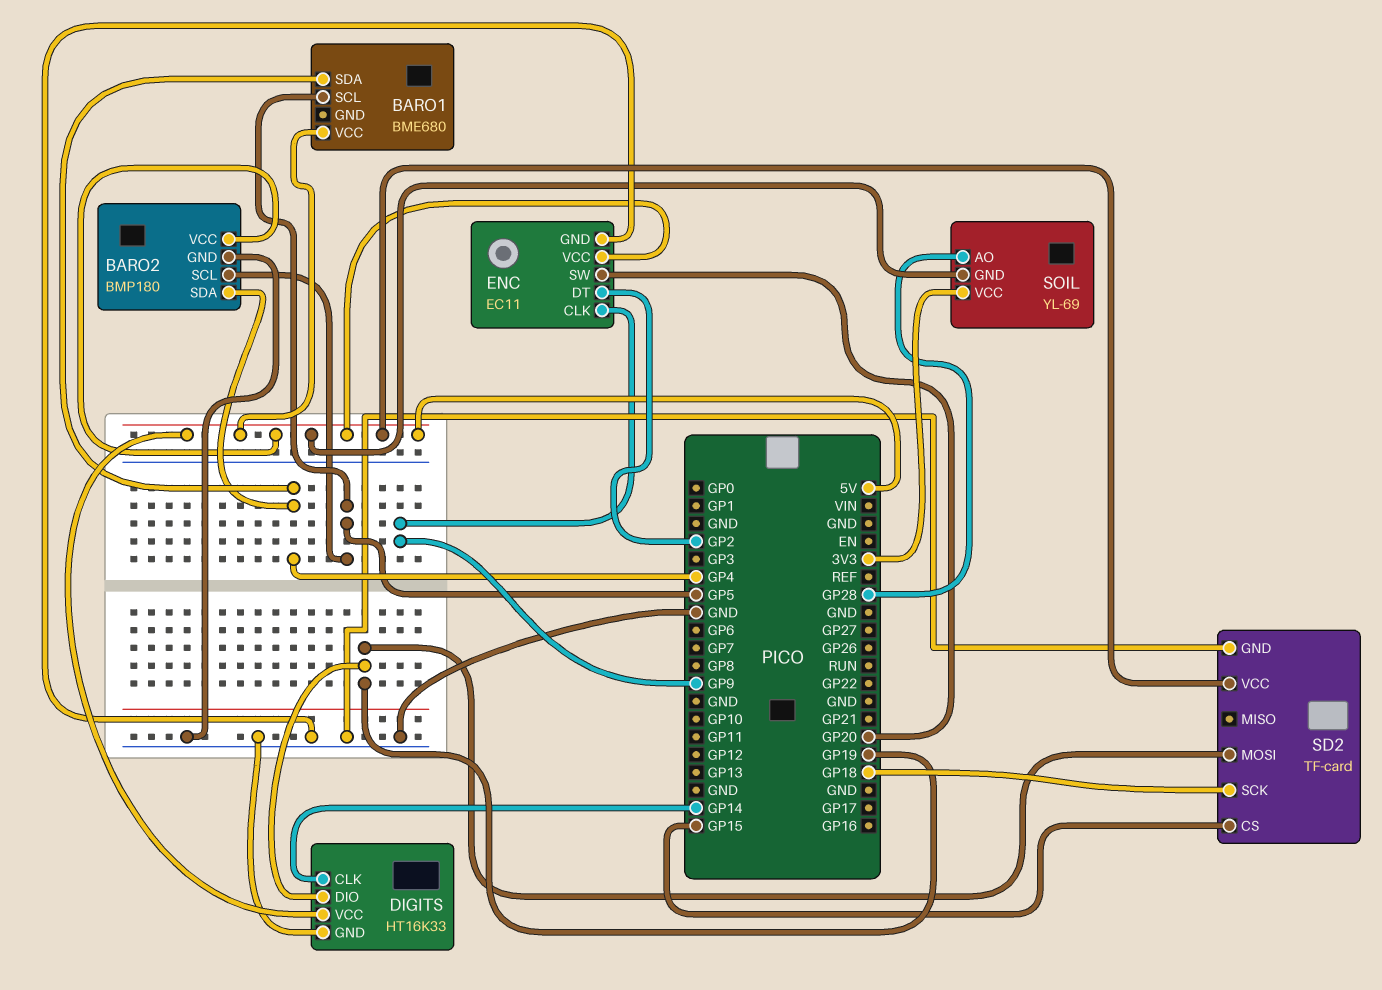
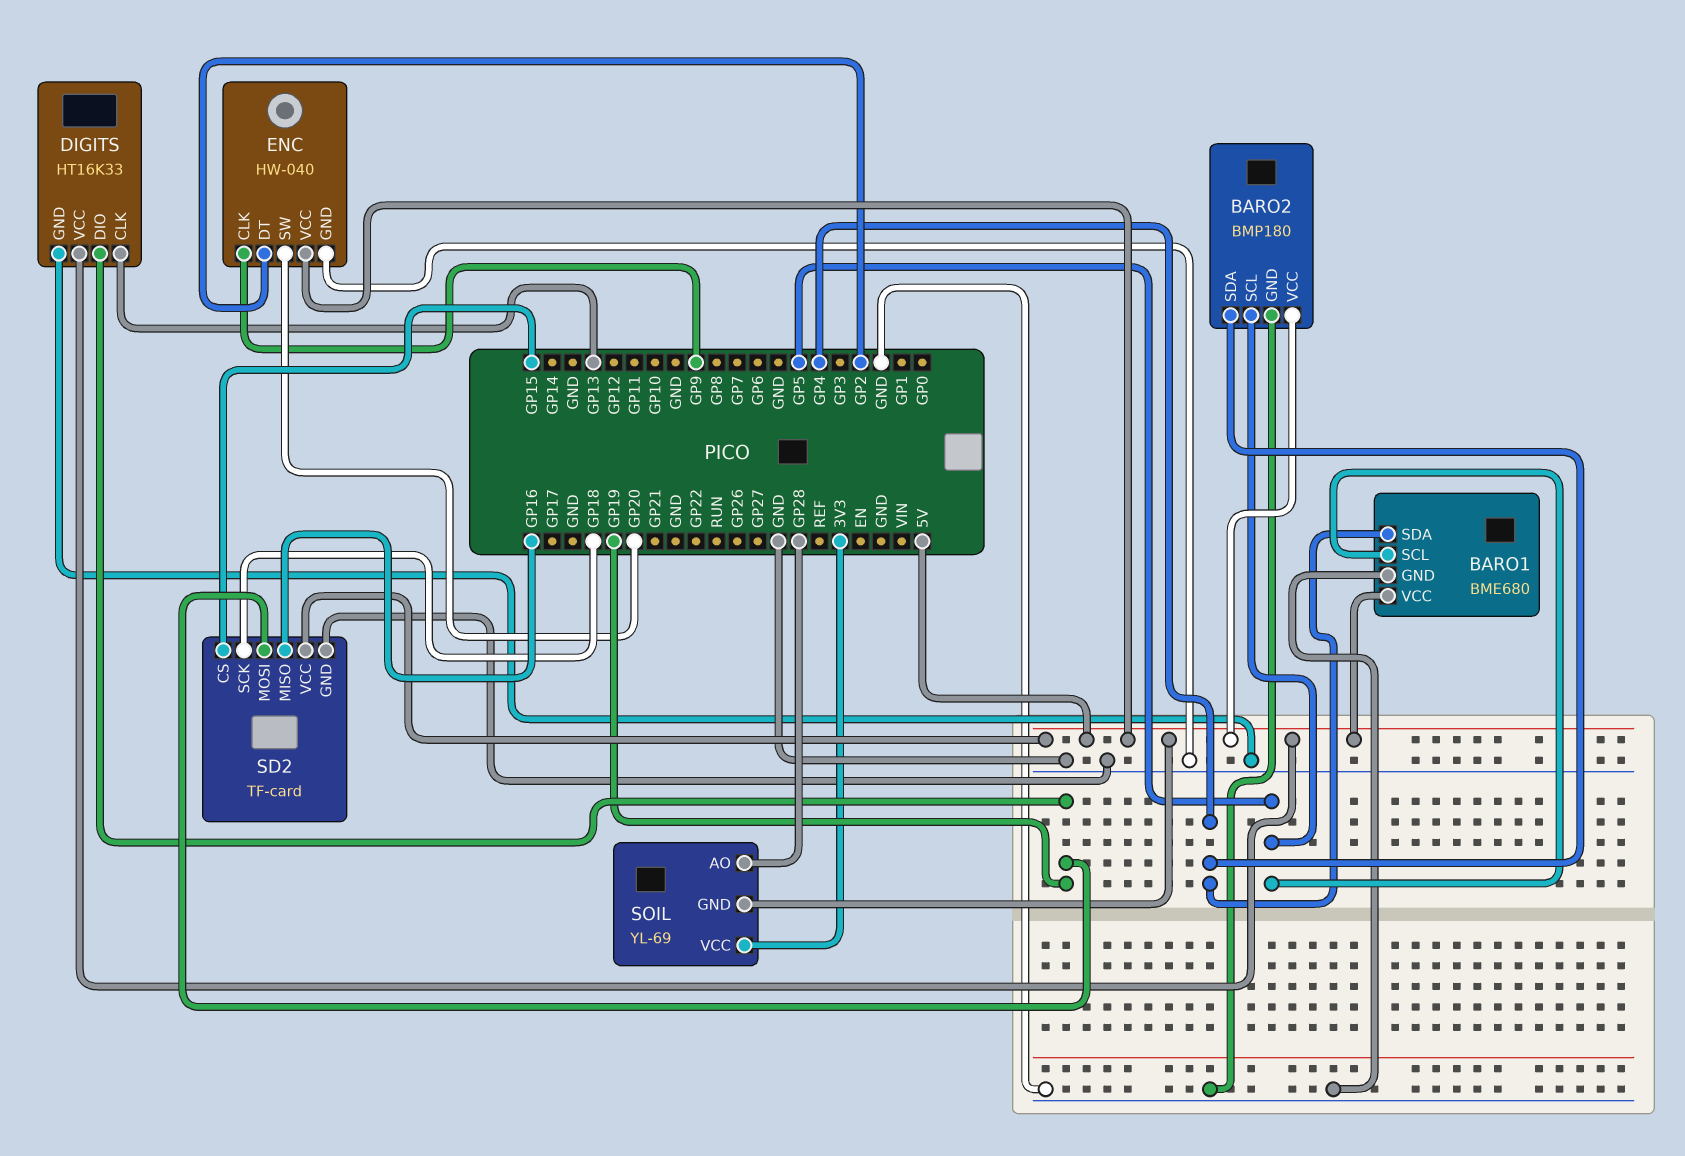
BARO1 pin GND: none -> GND
DIGITS pin CLK: GP14 -> GP13
ENC: EC11 -> HW-040
SD2 pin MISO: none -> GP16

